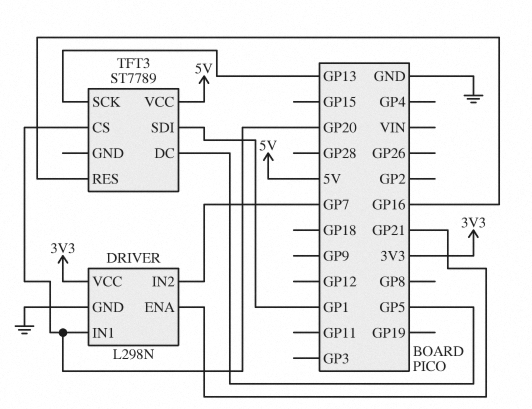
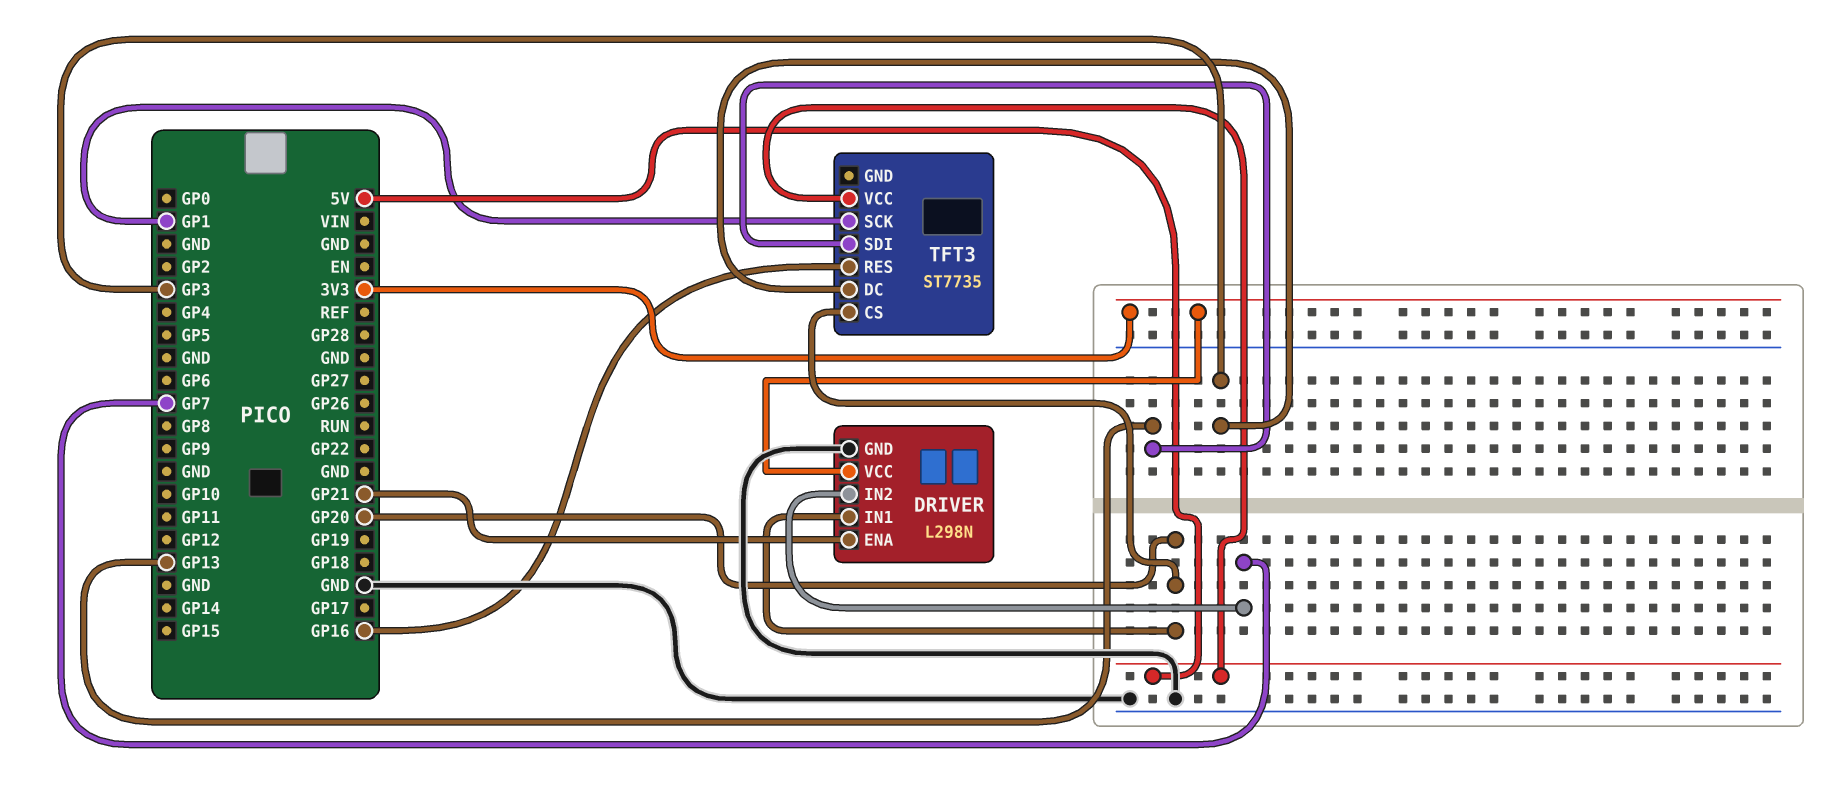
TFT3: ST7789 -> ST7735
TFT3 pin DC: GP5 -> GP3
TFT3 pin SCK: GP13 -> GP1
TFT3 pin SDI: GP1 -> GP13

